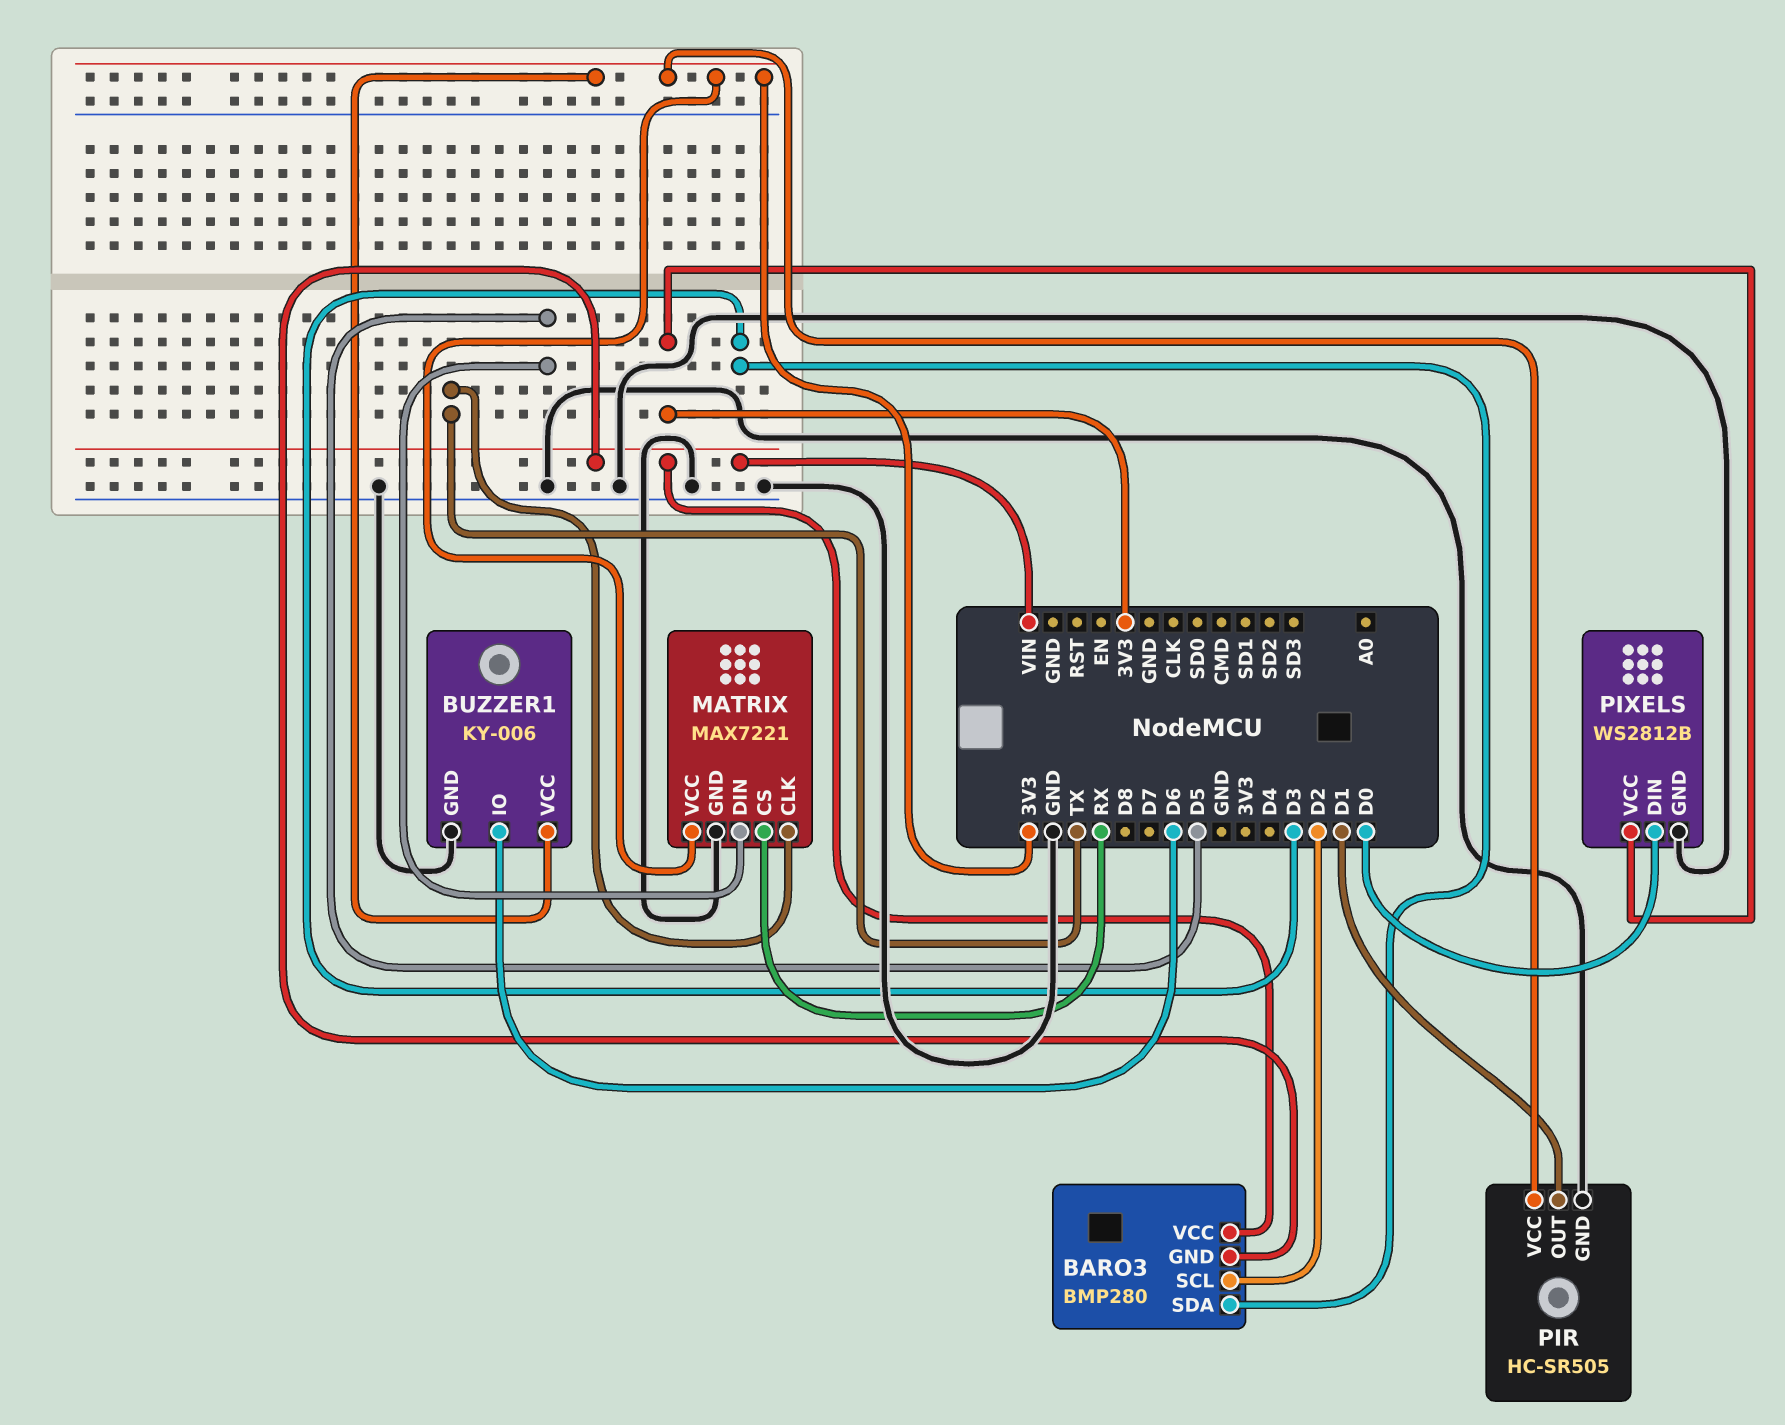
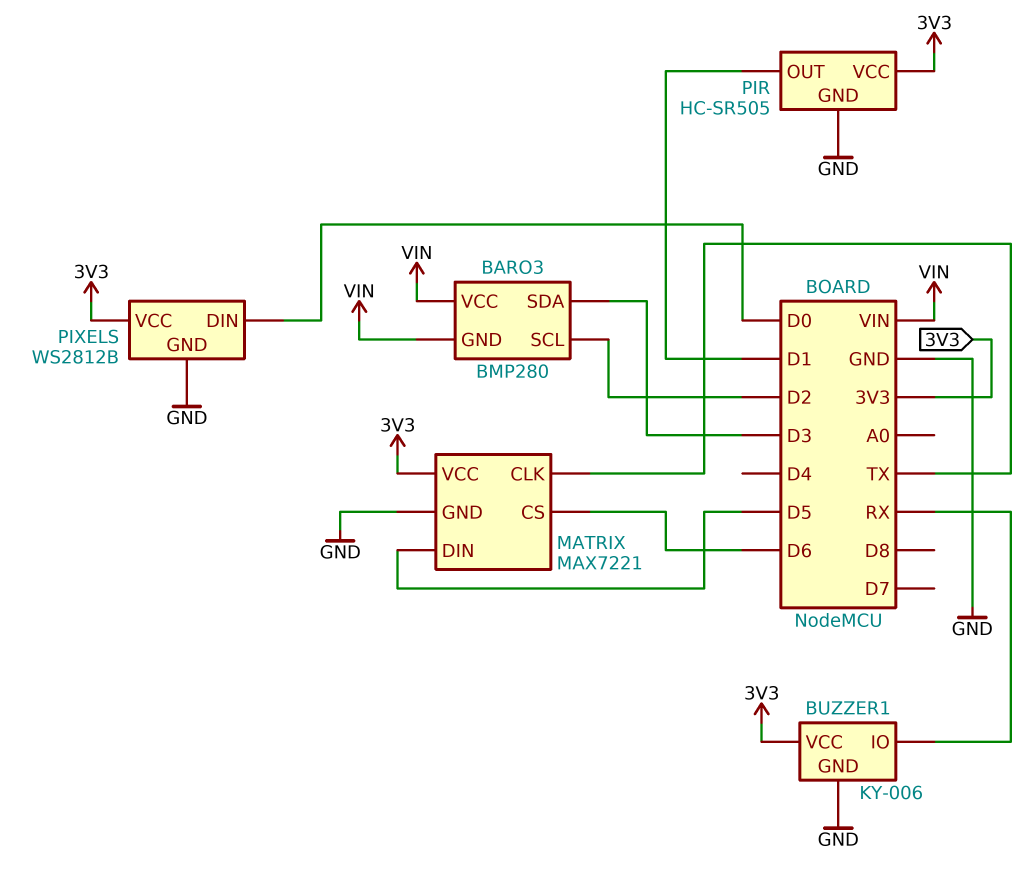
BUZZER1 pin IO: D6 -> RX
MATRIX pin CS: RX -> D6

